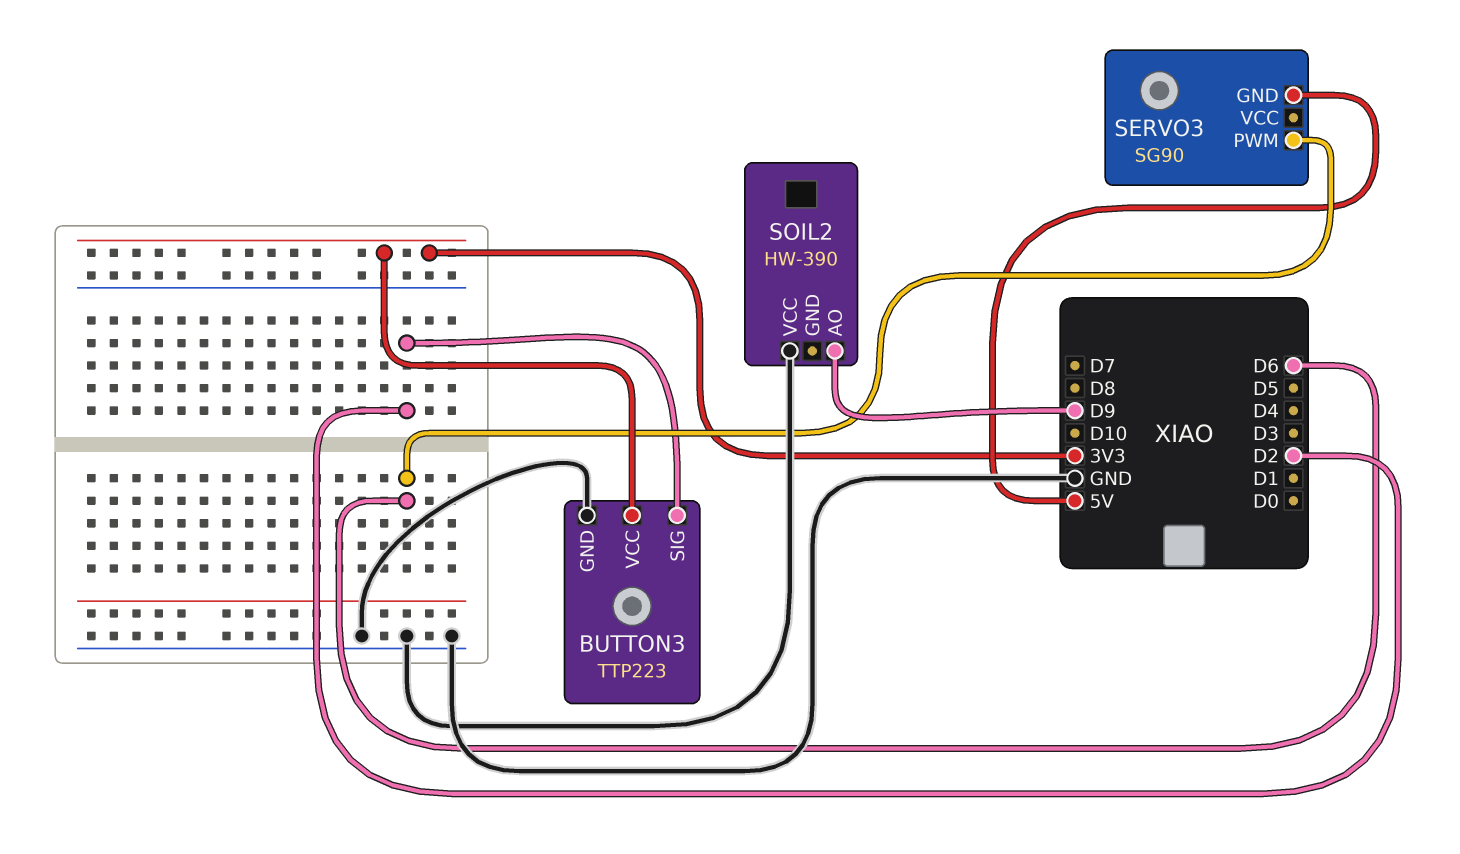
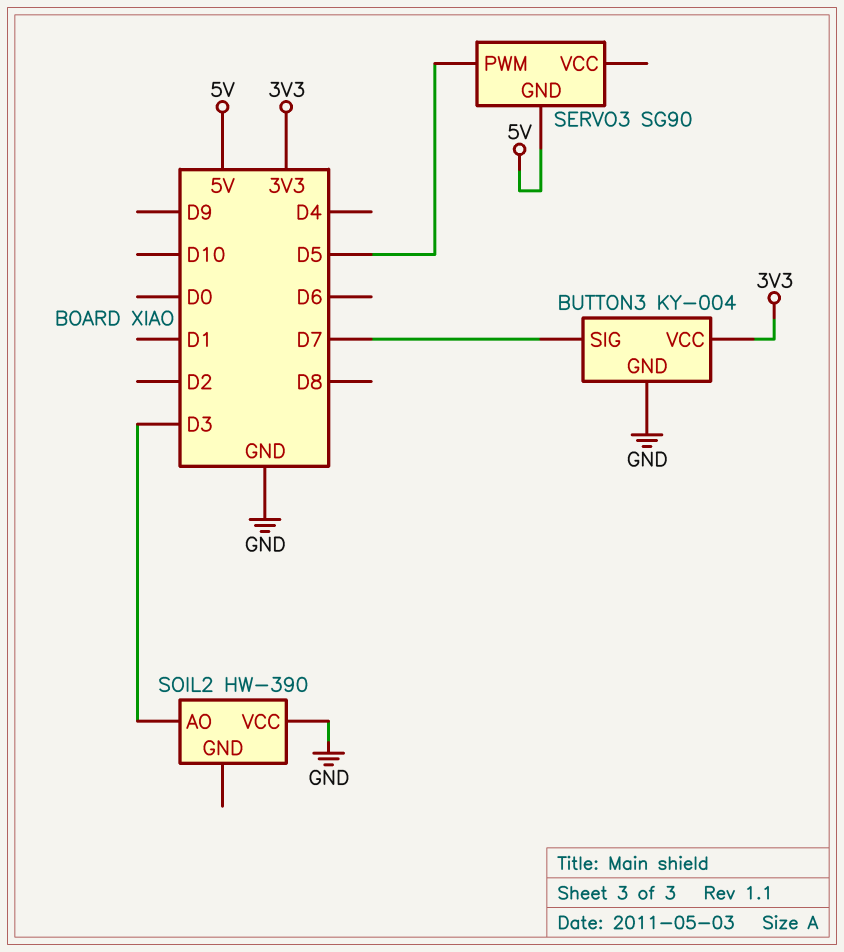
BUTTON3: TTP223 -> KY-004
BUTTON3 pin SIG: D2 -> D7
SERVO3 pin PWM: D6 -> D5
SOIL2 pin AO: D9 -> D3

